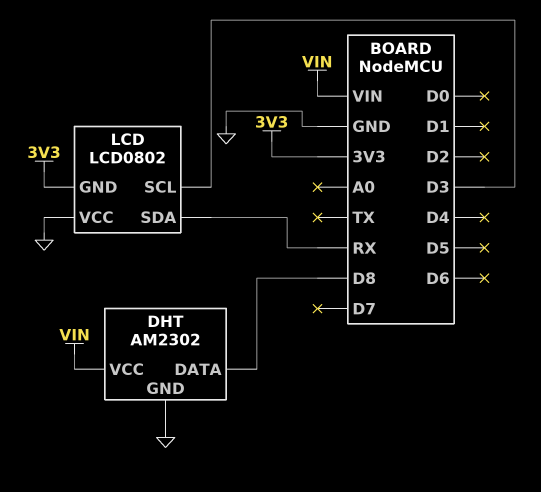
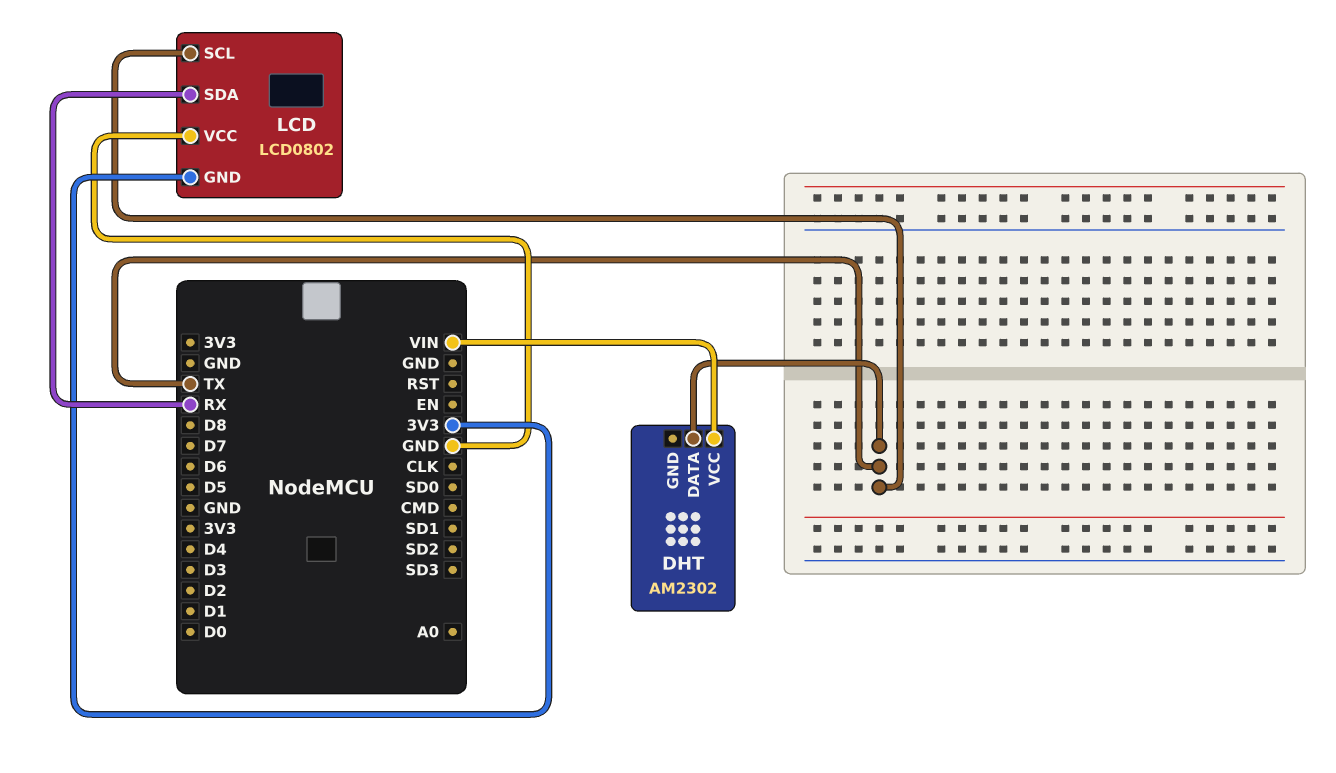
DHT pin DATA: D8 -> TX
DHT pin GND: GND -> none
LCD pin SCL: D3 -> TX

